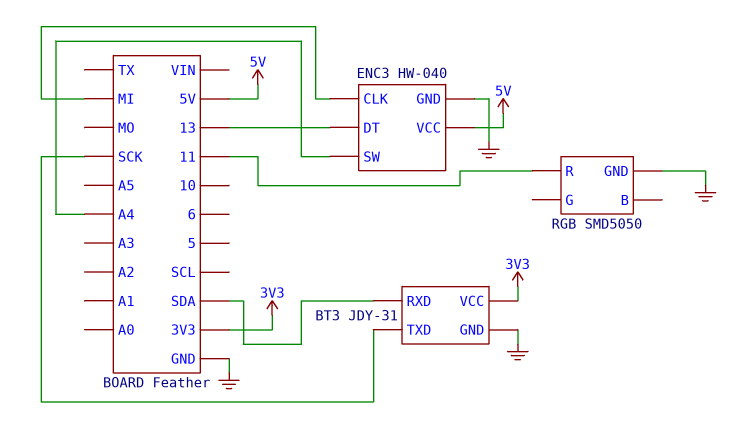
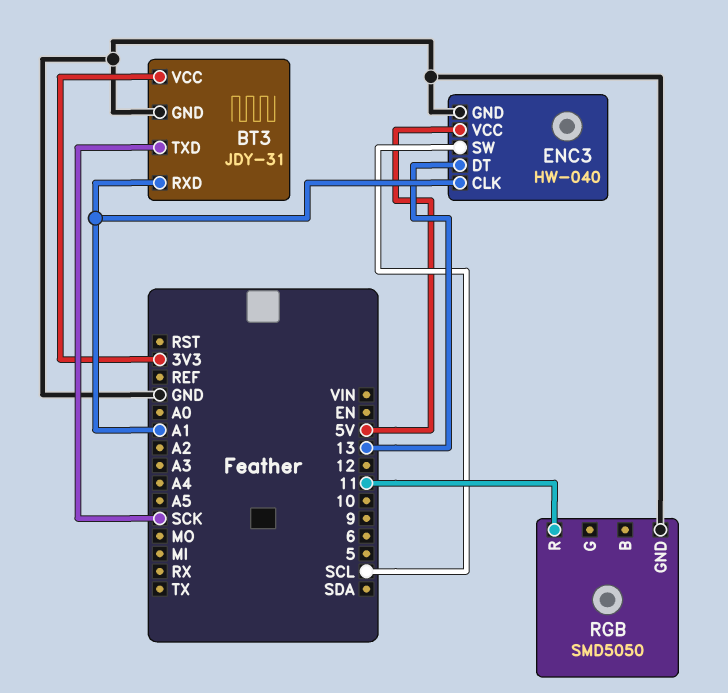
BT3 pin RXD: SDA -> A1
ENC3 pin CLK: MI -> A1
ENC3 pin SW: A4 -> SCL

